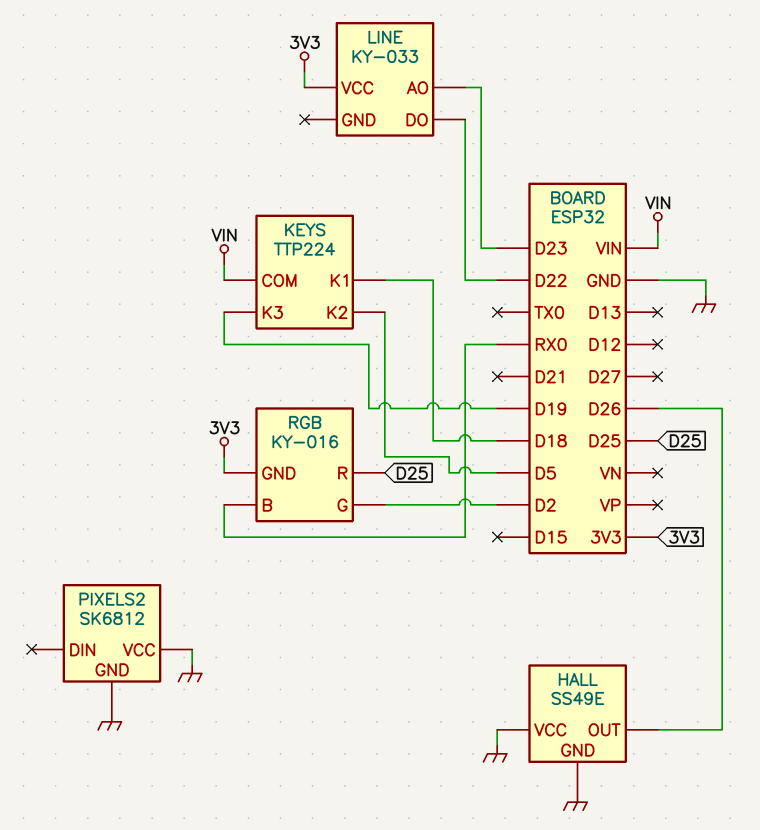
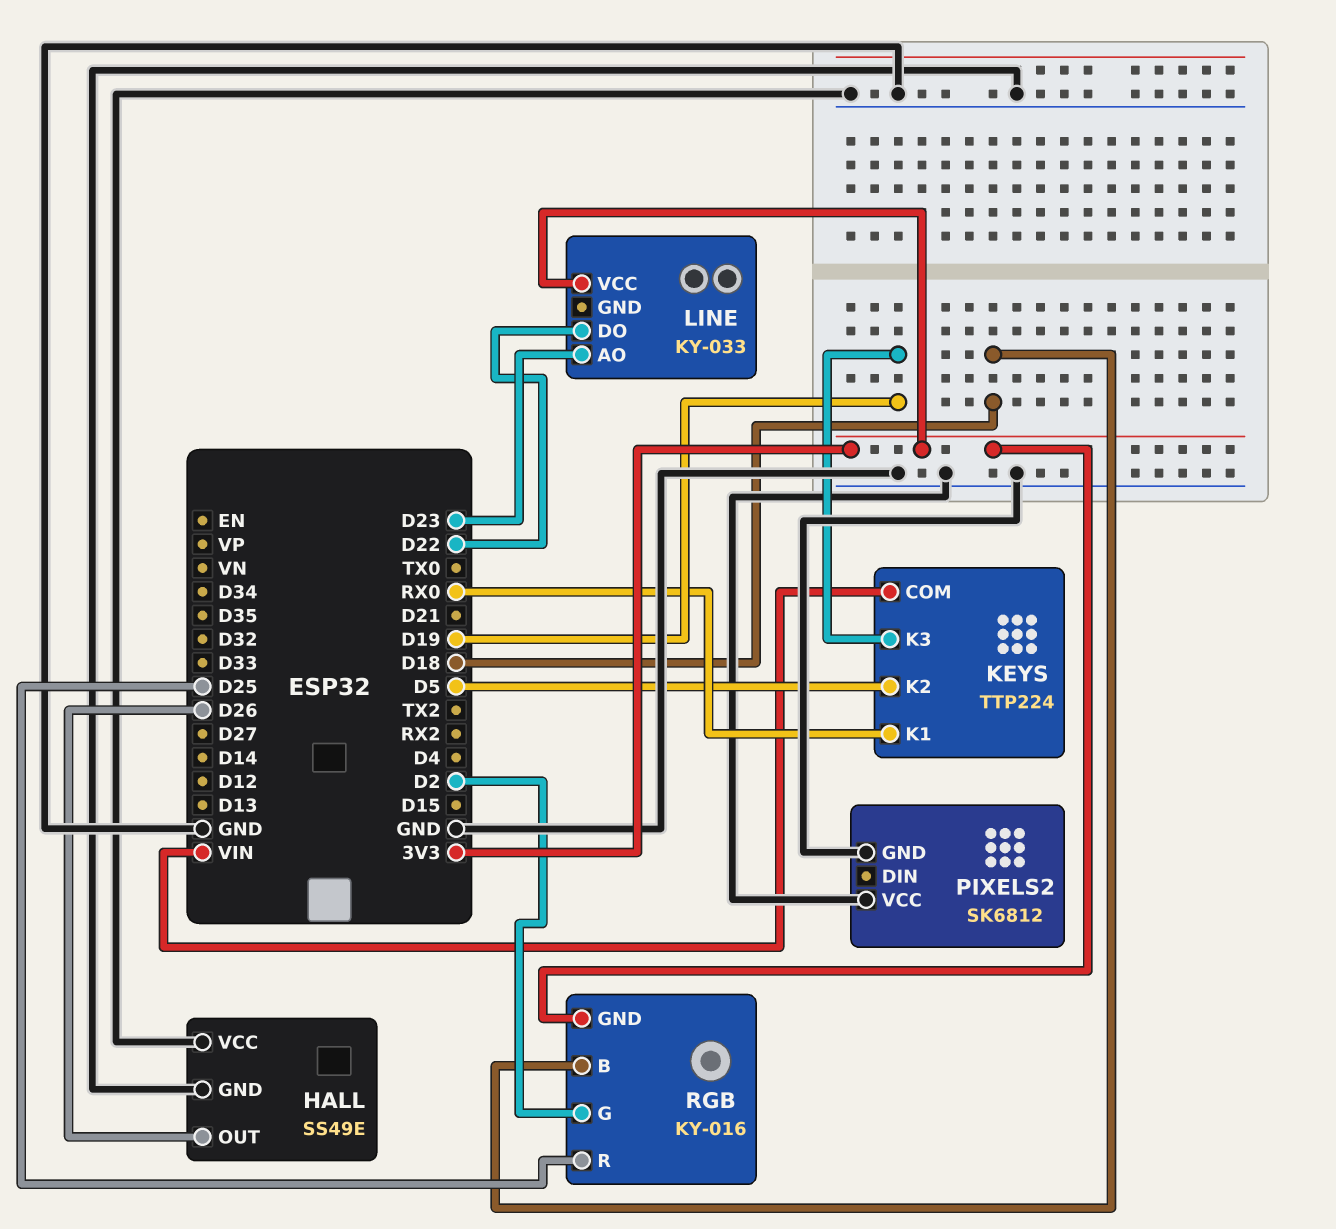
KEYS pin K1: D18 -> RX0
RGB pin B: RX0 -> D18

